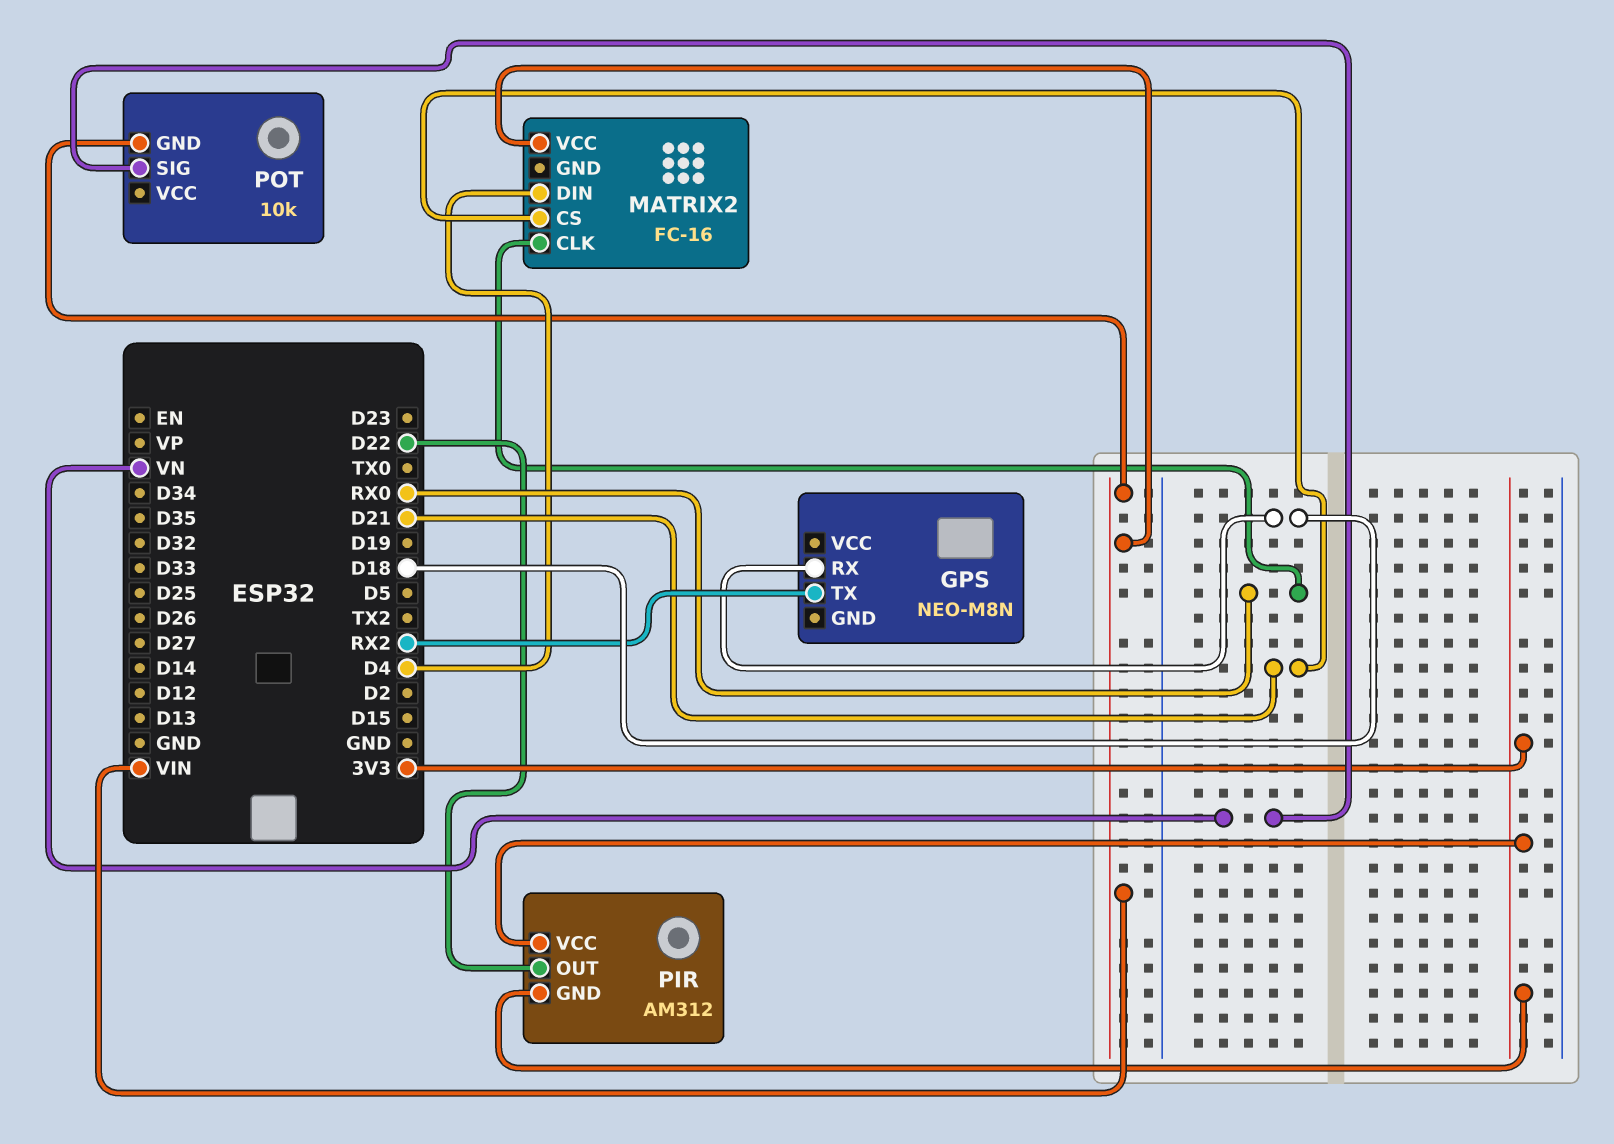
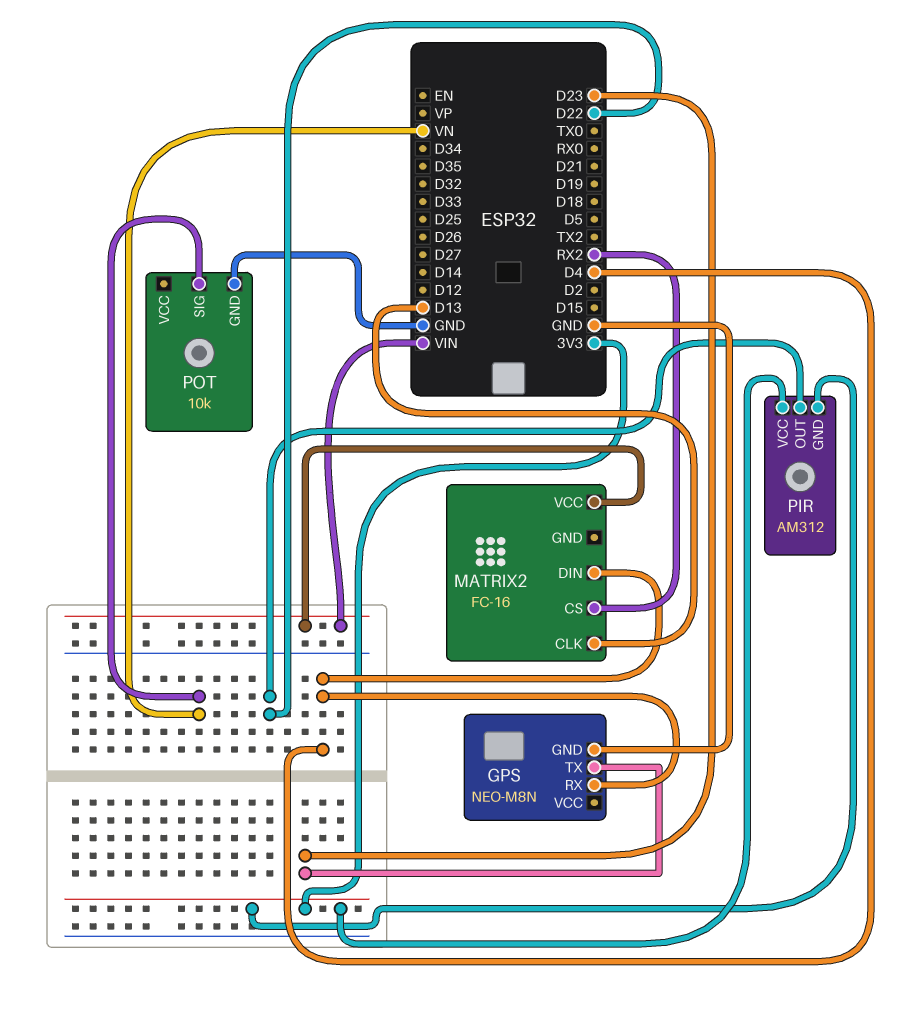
GPS pin GND: none -> GND
GPS pin RX: D18 -> D4
GPS pin TX: RX2 -> D23
MATRIX2 pin CLK: RX0 -> D13
MATRIX2 pin CS: D21 -> RX2
POT pin GND: VIN -> GND

